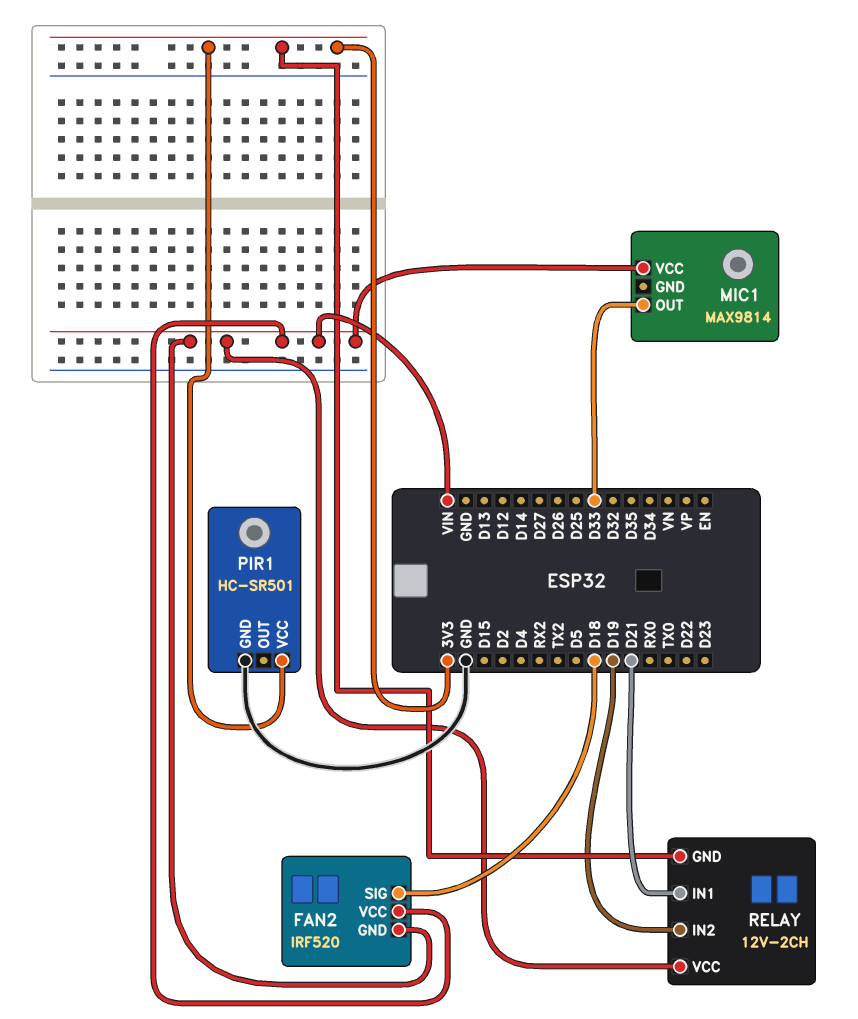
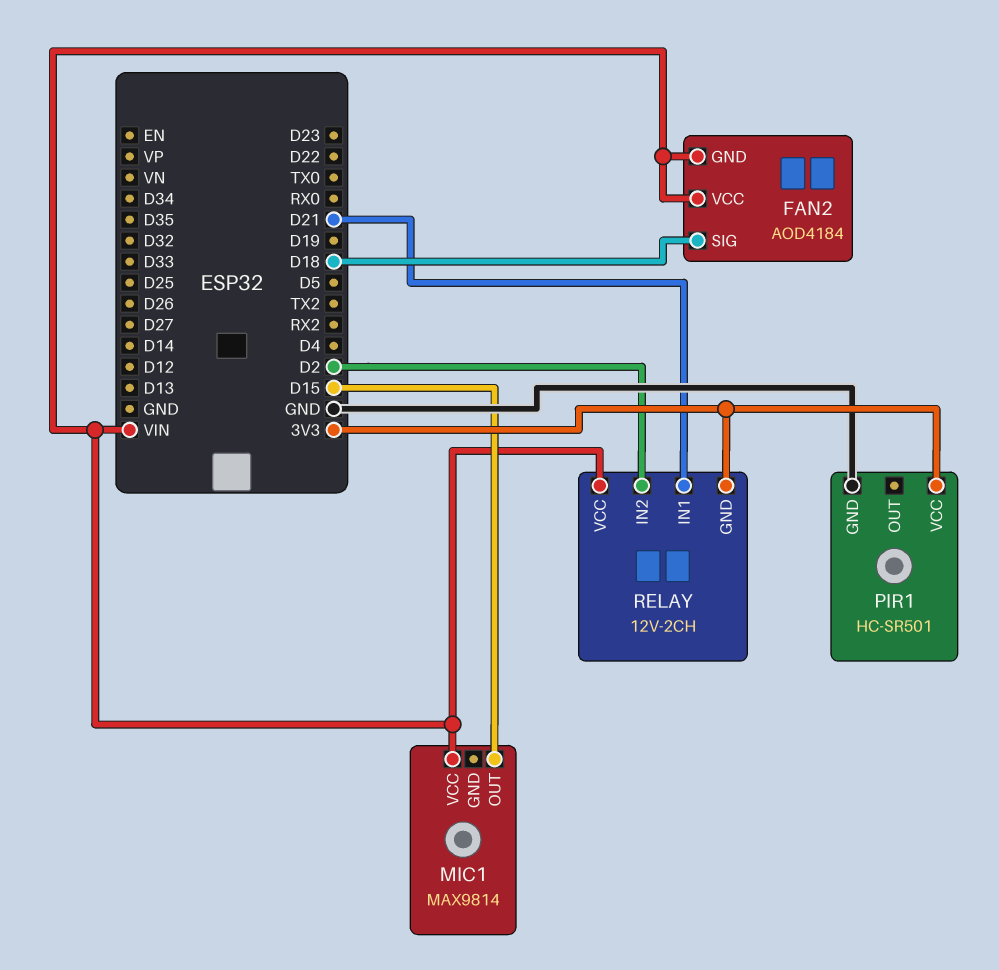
FAN2: IRF520 -> AOD4184
MIC1 pin OUT: D33 -> D15
RELAY pin IN2: D19 -> D2

